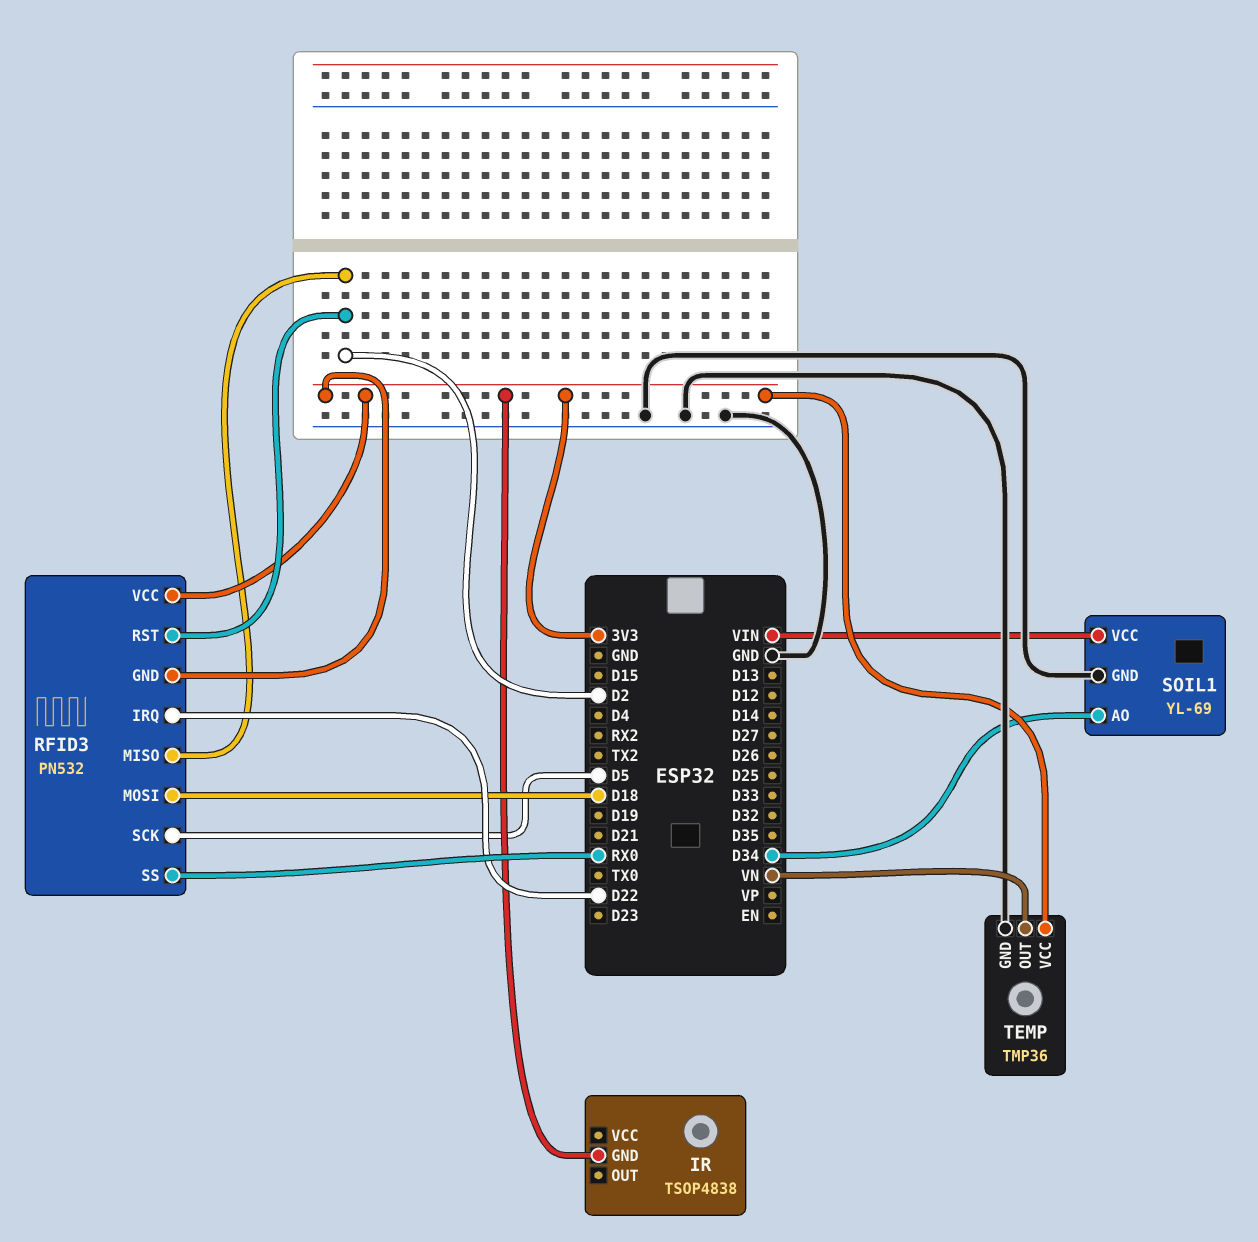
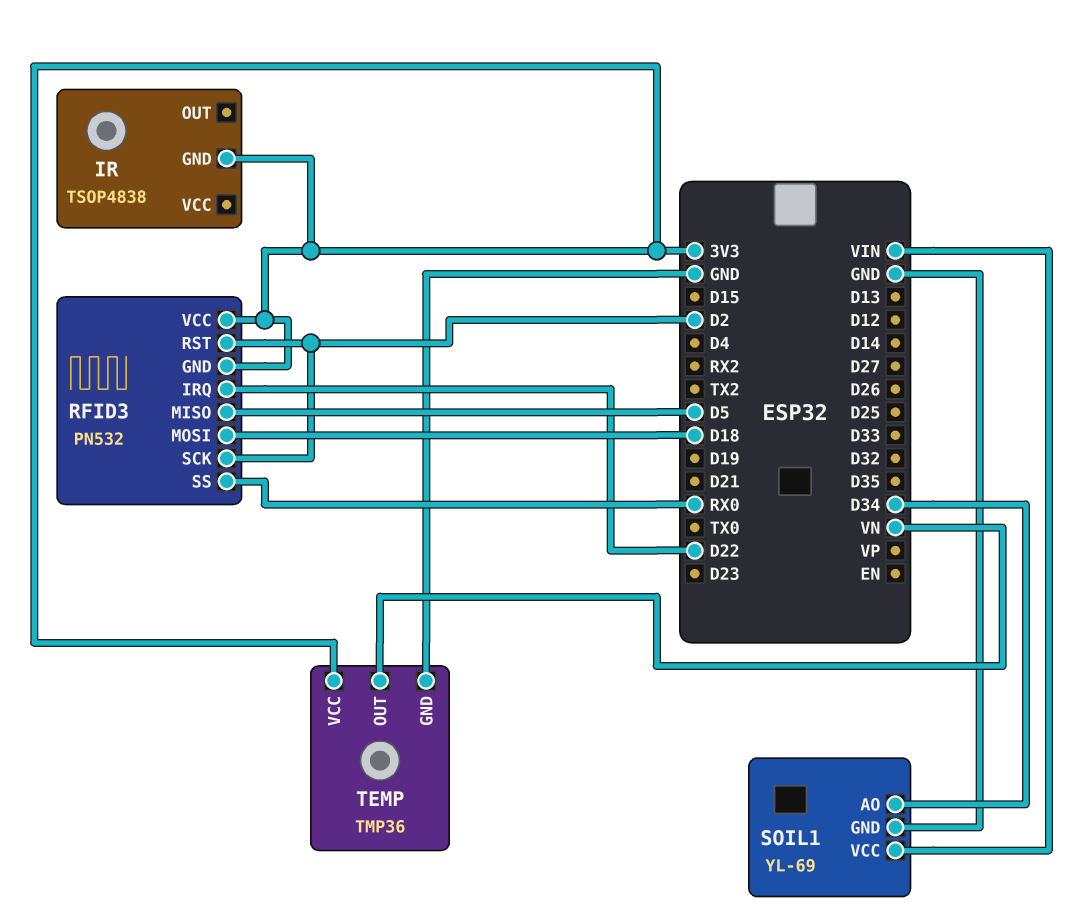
RFID3 pin MISO: D2 -> D5
RFID3 pin SCK: D5 -> D2

